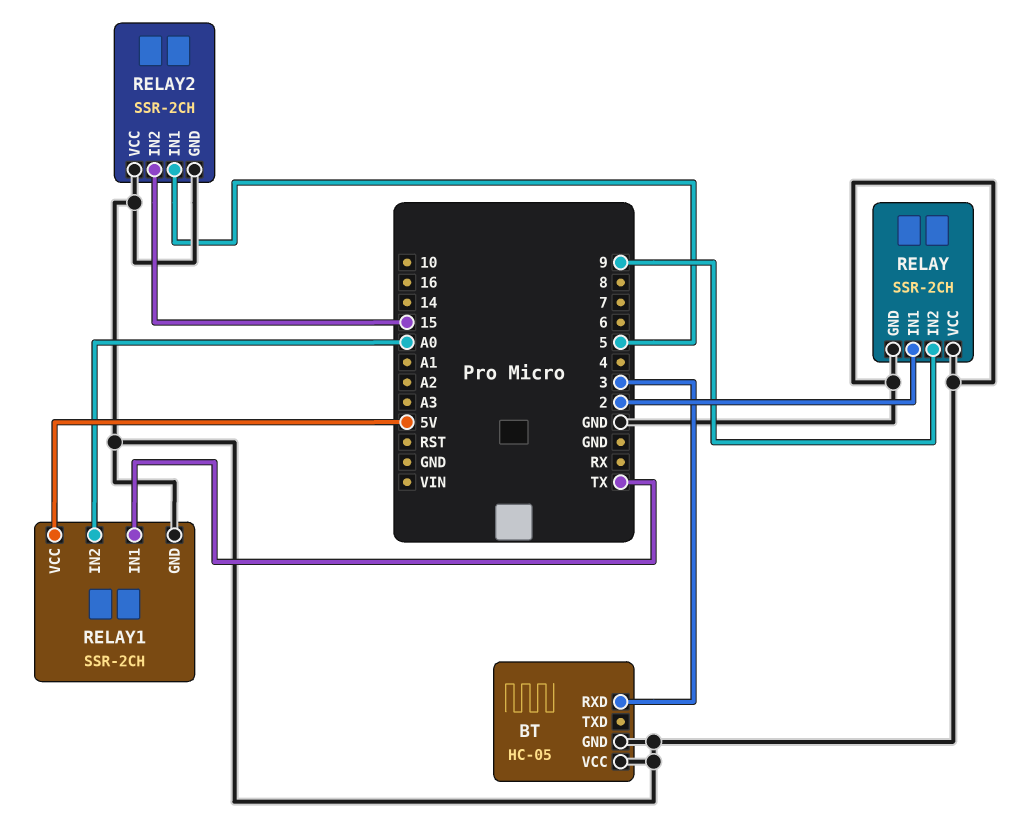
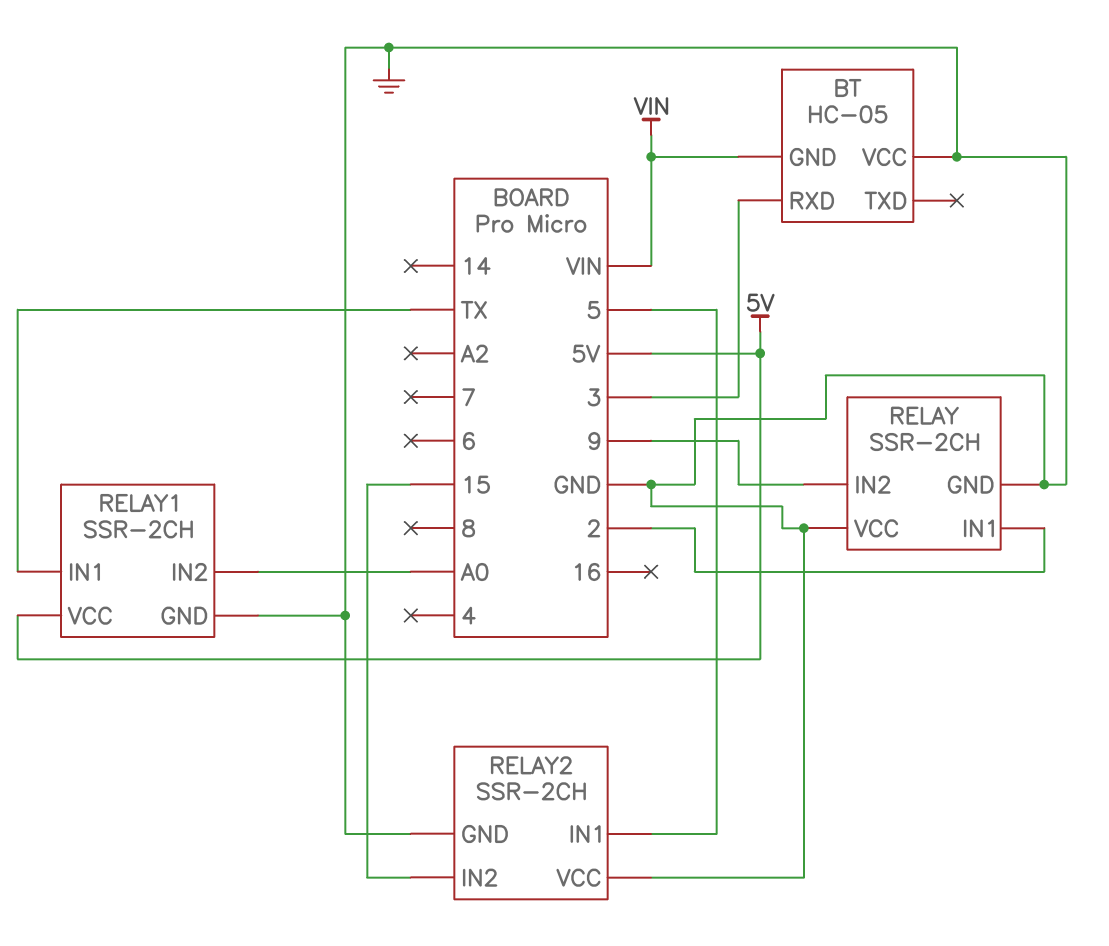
BT pin GND: GND -> VIN

